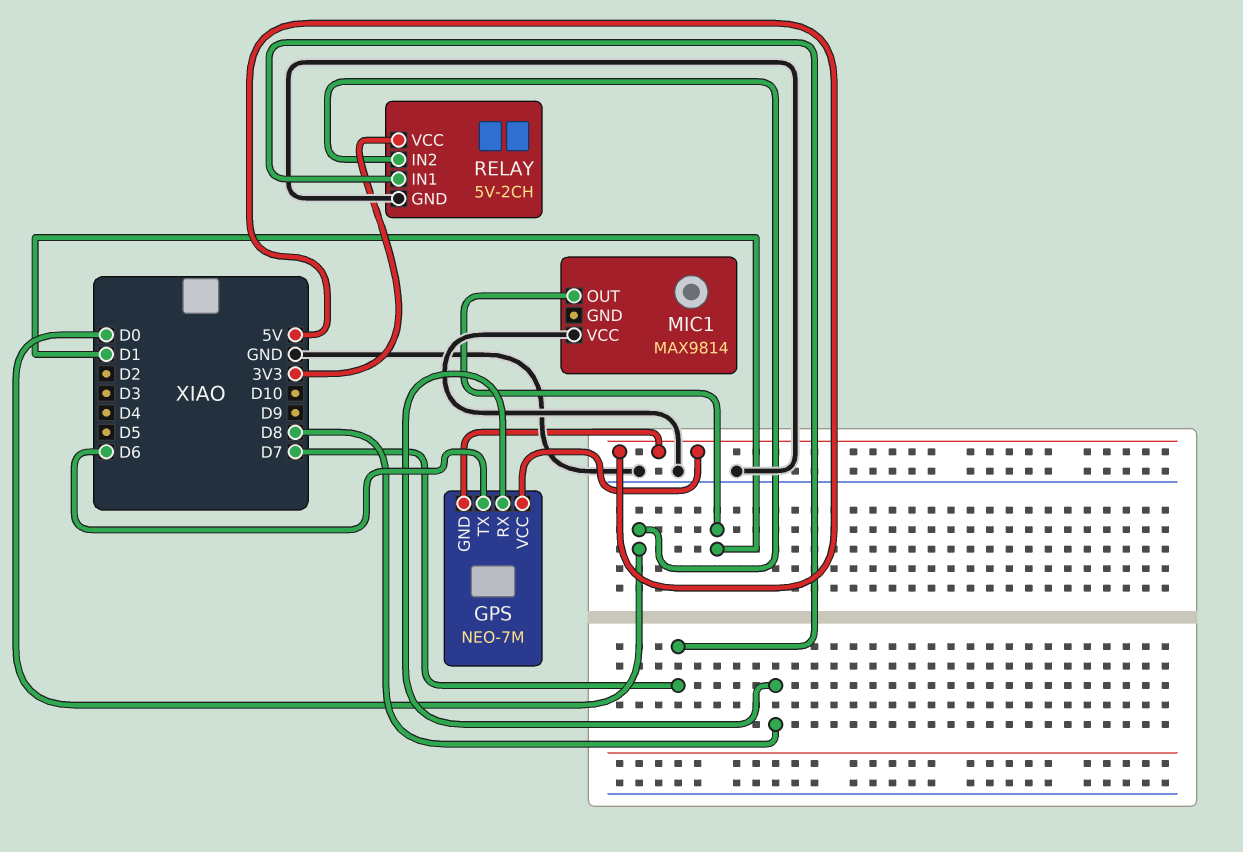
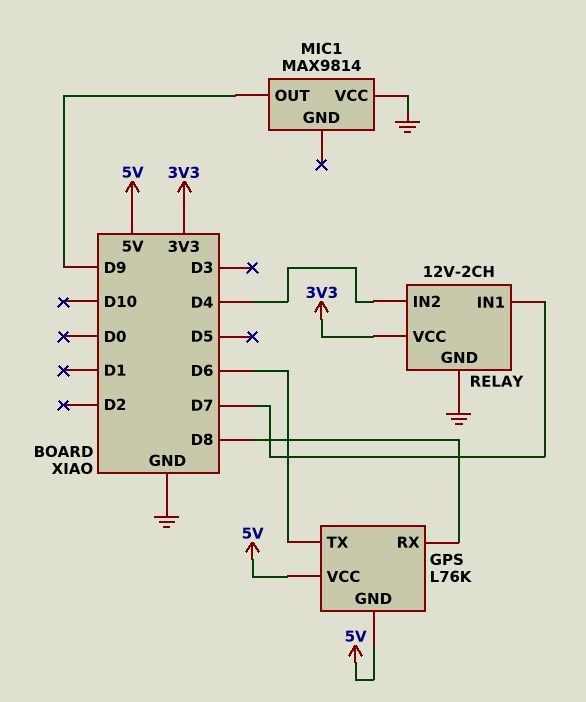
GPS: NEO-7M -> L76K
MIC1 pin OUT: D1 -> D9
RELAY: 5V-2CH -> 12V-2CH
RELAY pin IN2: D0 -> D4

